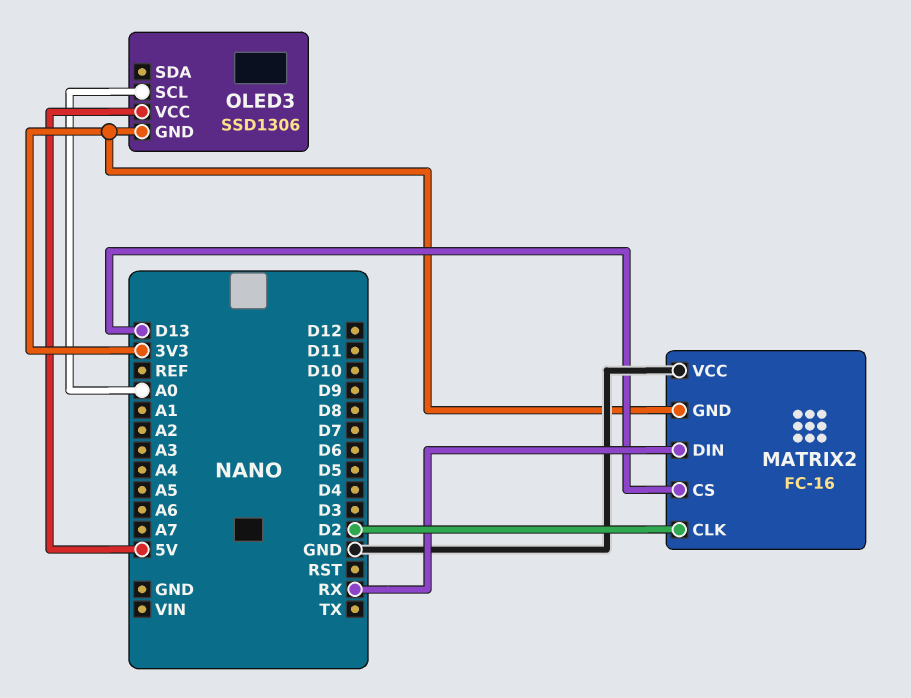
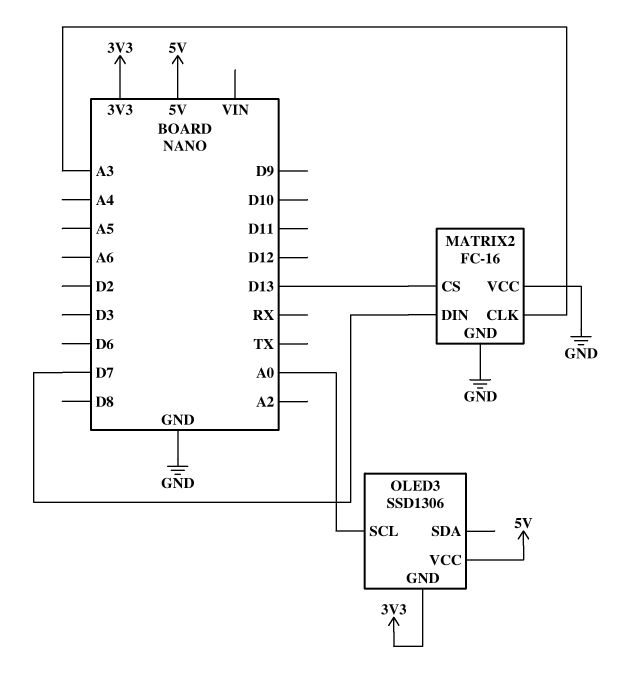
MATRIX2 pin CLK: D2 -> A3
MATRIX2 pin DIN: RX -> D7
MATRIX2 pin GND: 3V3 -> GND

